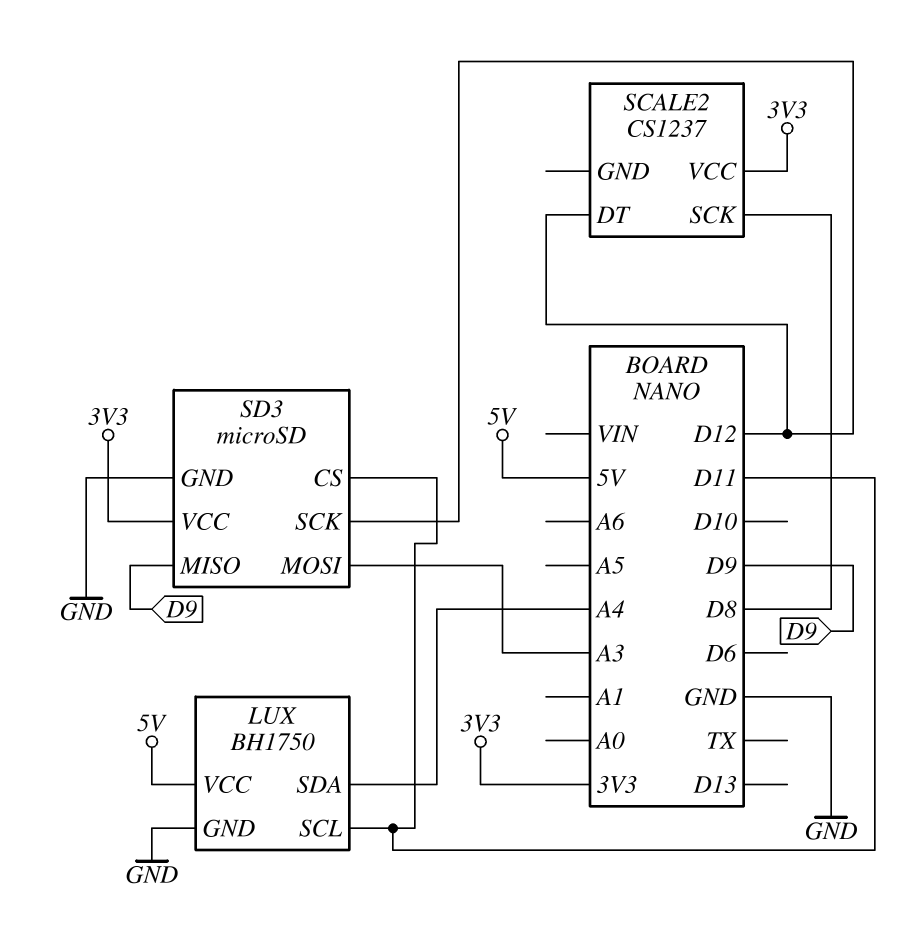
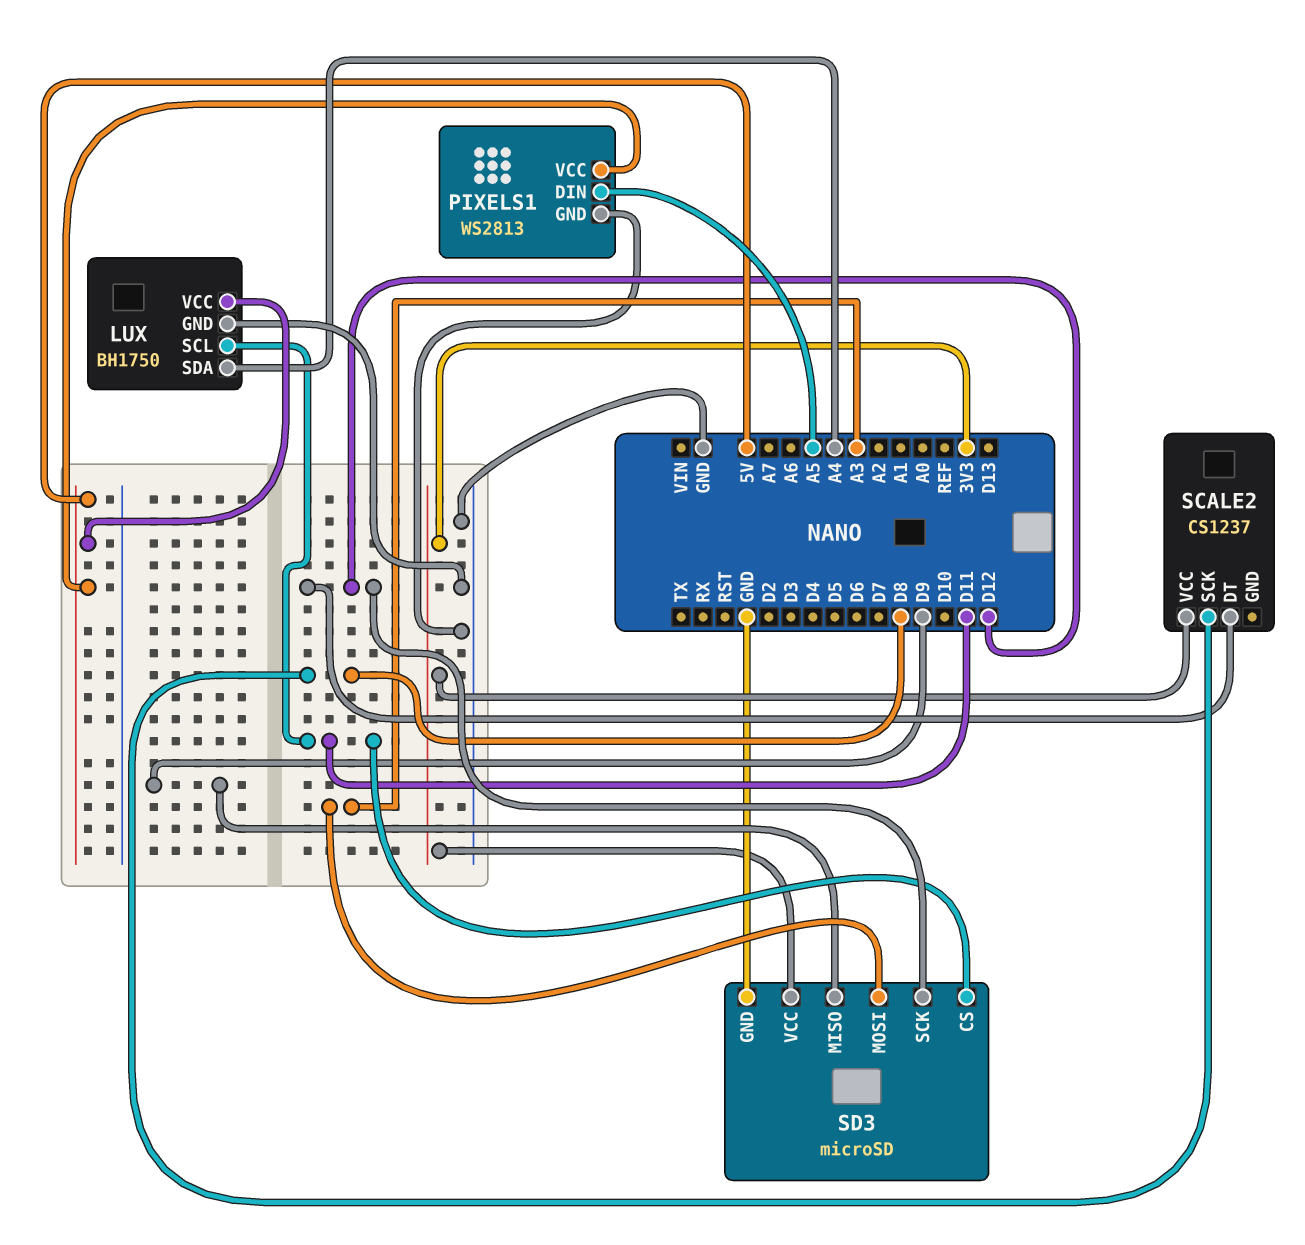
PIXELS1: none -> WS2813
PIXELS1 pin DIN: none -> A5
PIXELS1 pin GND: none -> GND
PIXELS1 pin VCC: none -> 5V

